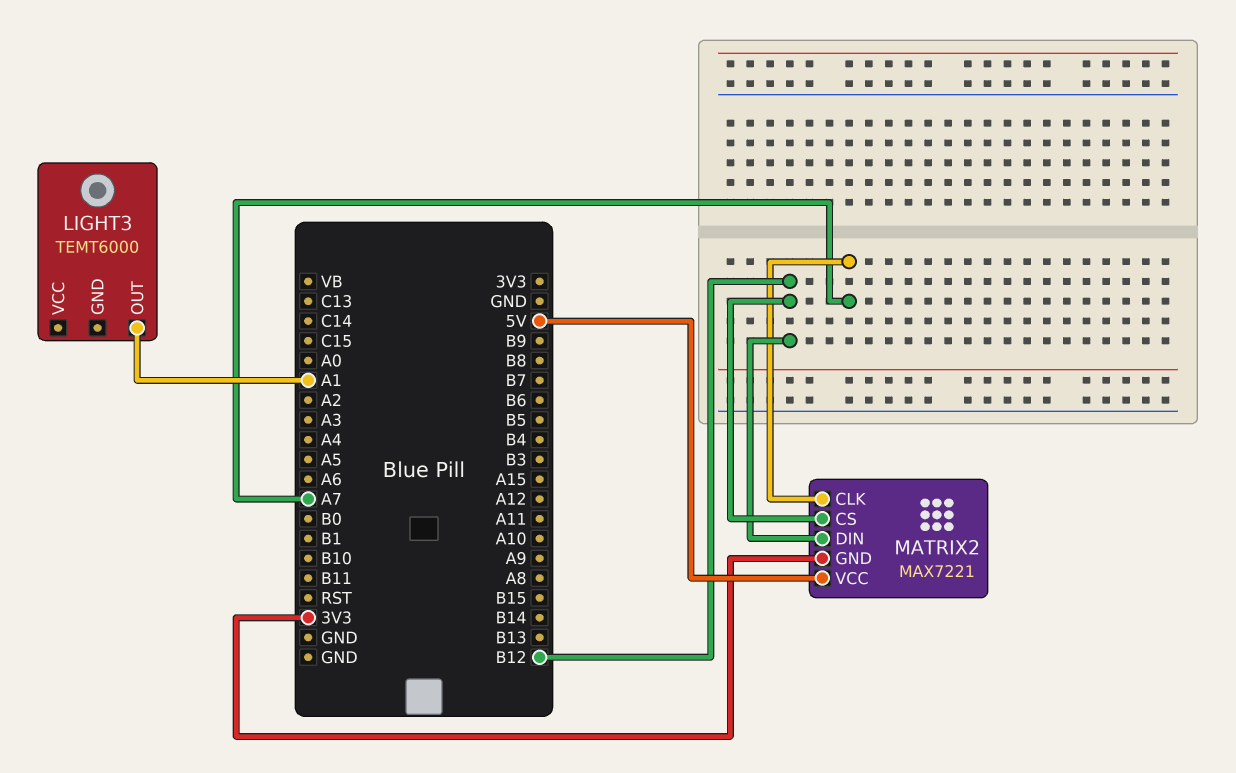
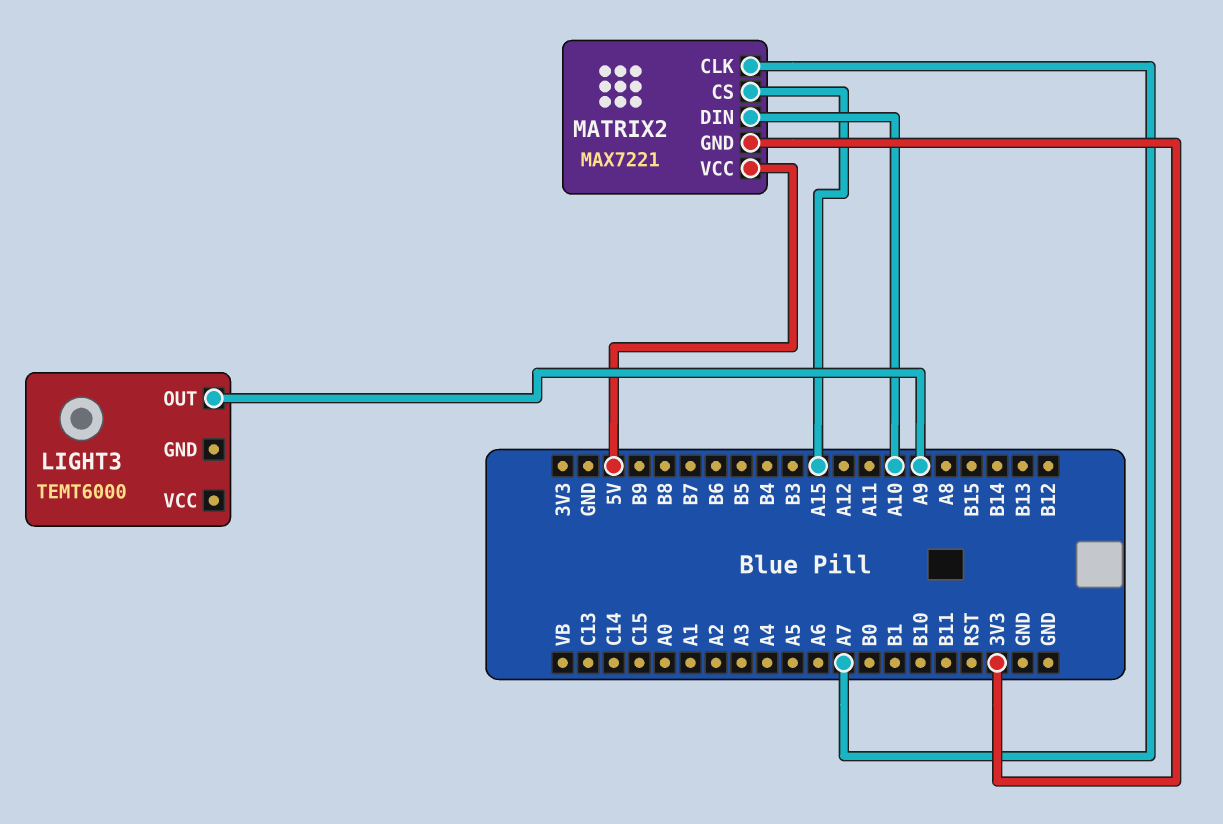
LIGHT3 pin OUT: A1 -> A9
MATRIX2 pin CS: B12 -> A15
MATRIX2 pin DIN: B12 -> A10

